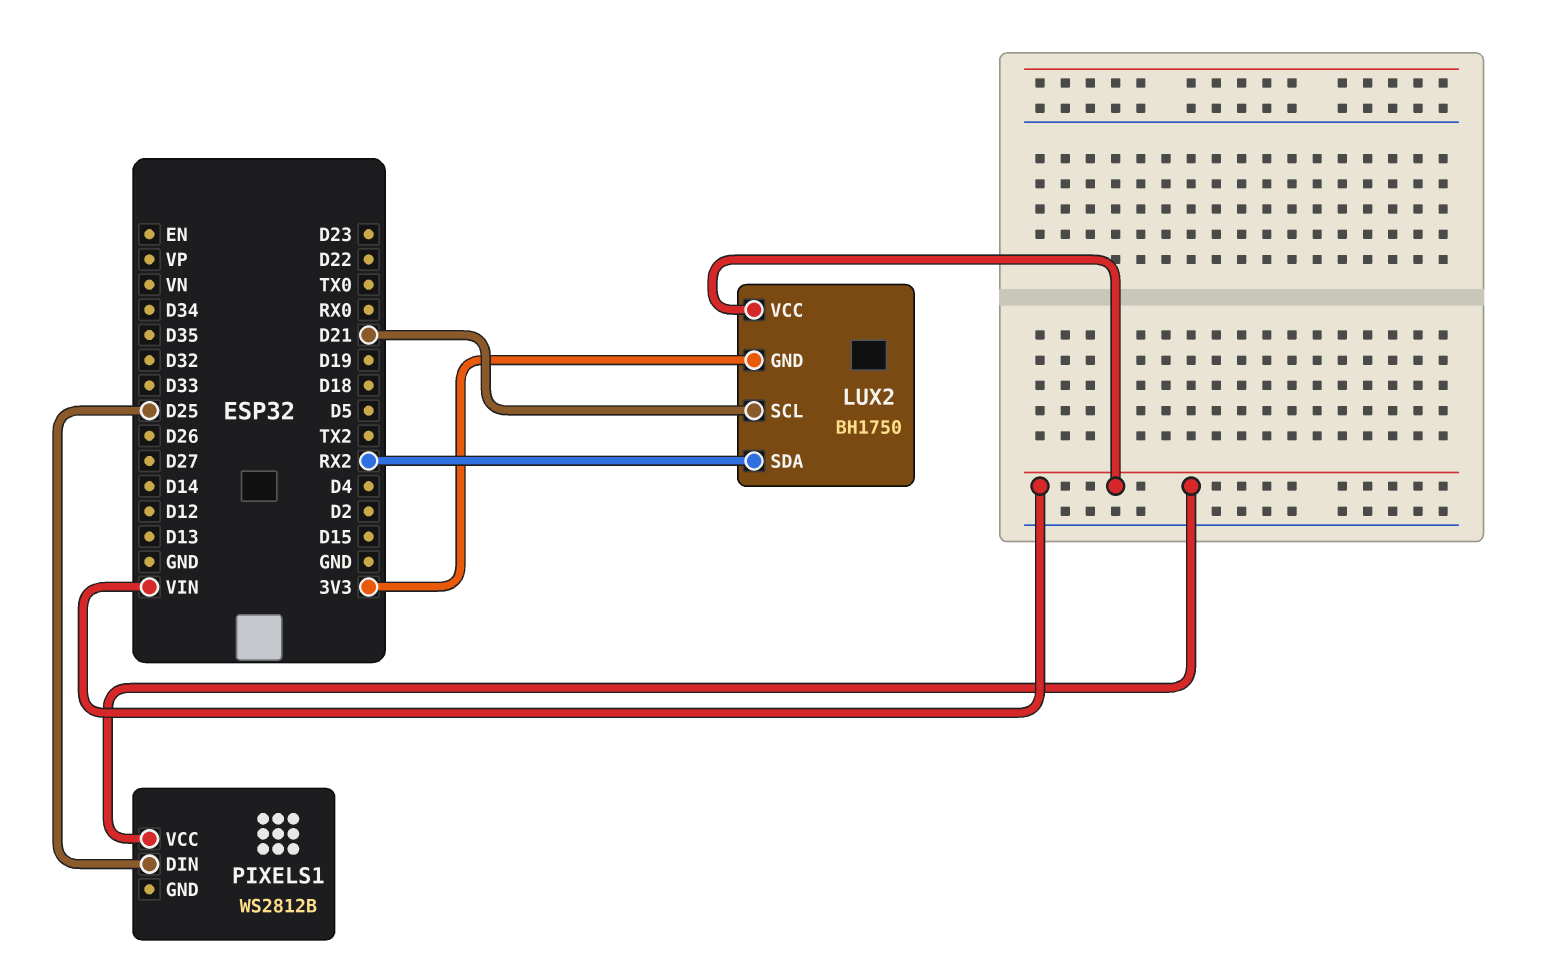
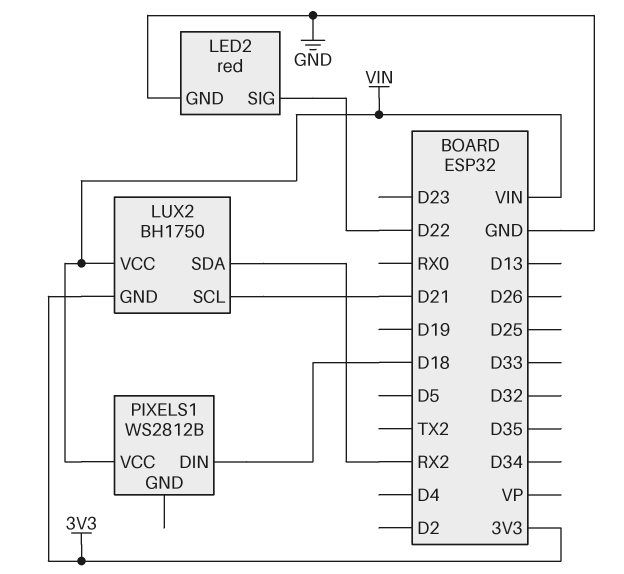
LED2: none -> red
LED2 pin GND: none -> GND
LED2 pin SIG: none -> D22
PIXELS1 pin DIN: D25 -> D18

